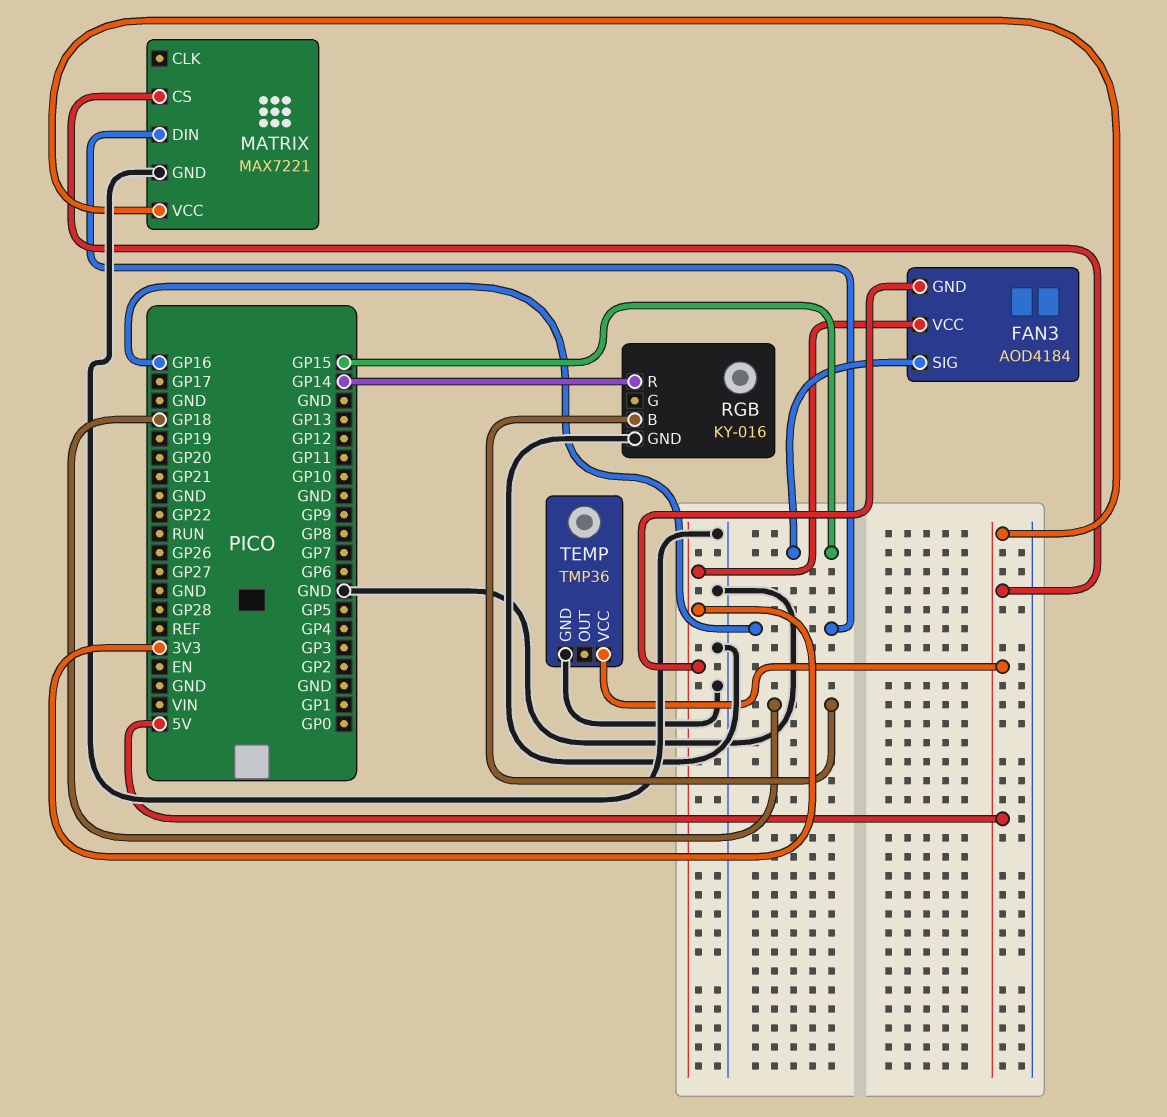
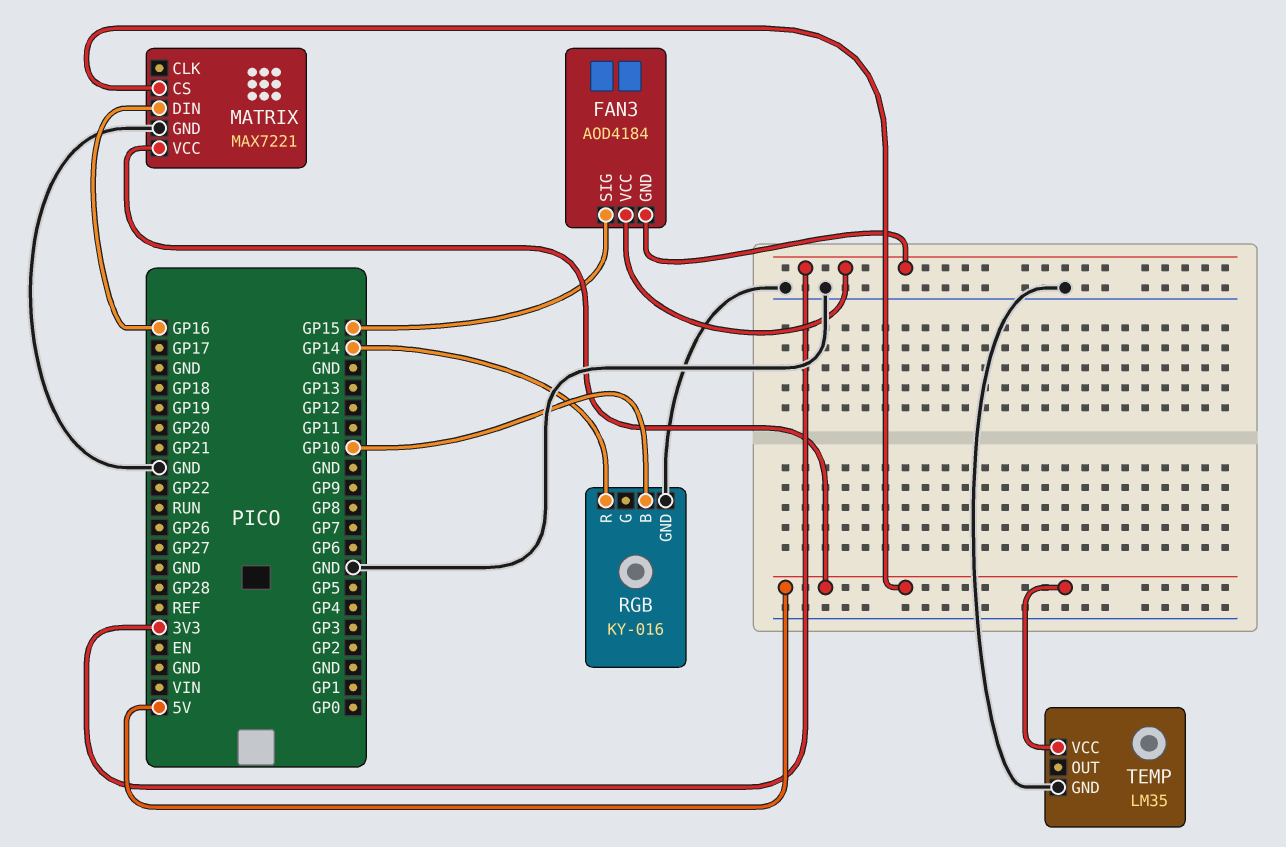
RGB pin B: GP18 -> GP10
TEMP: TMP36 -> LM35

